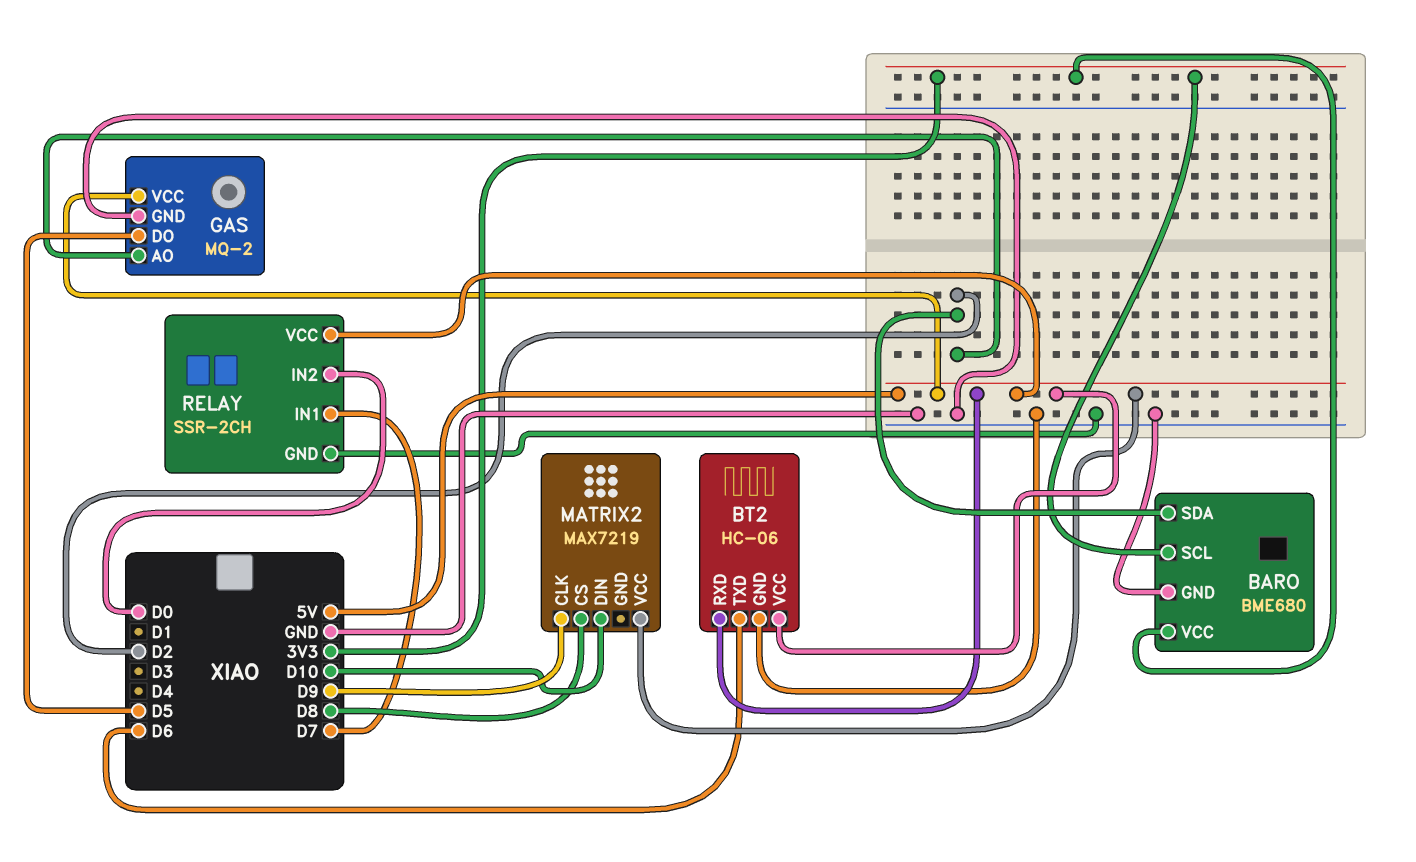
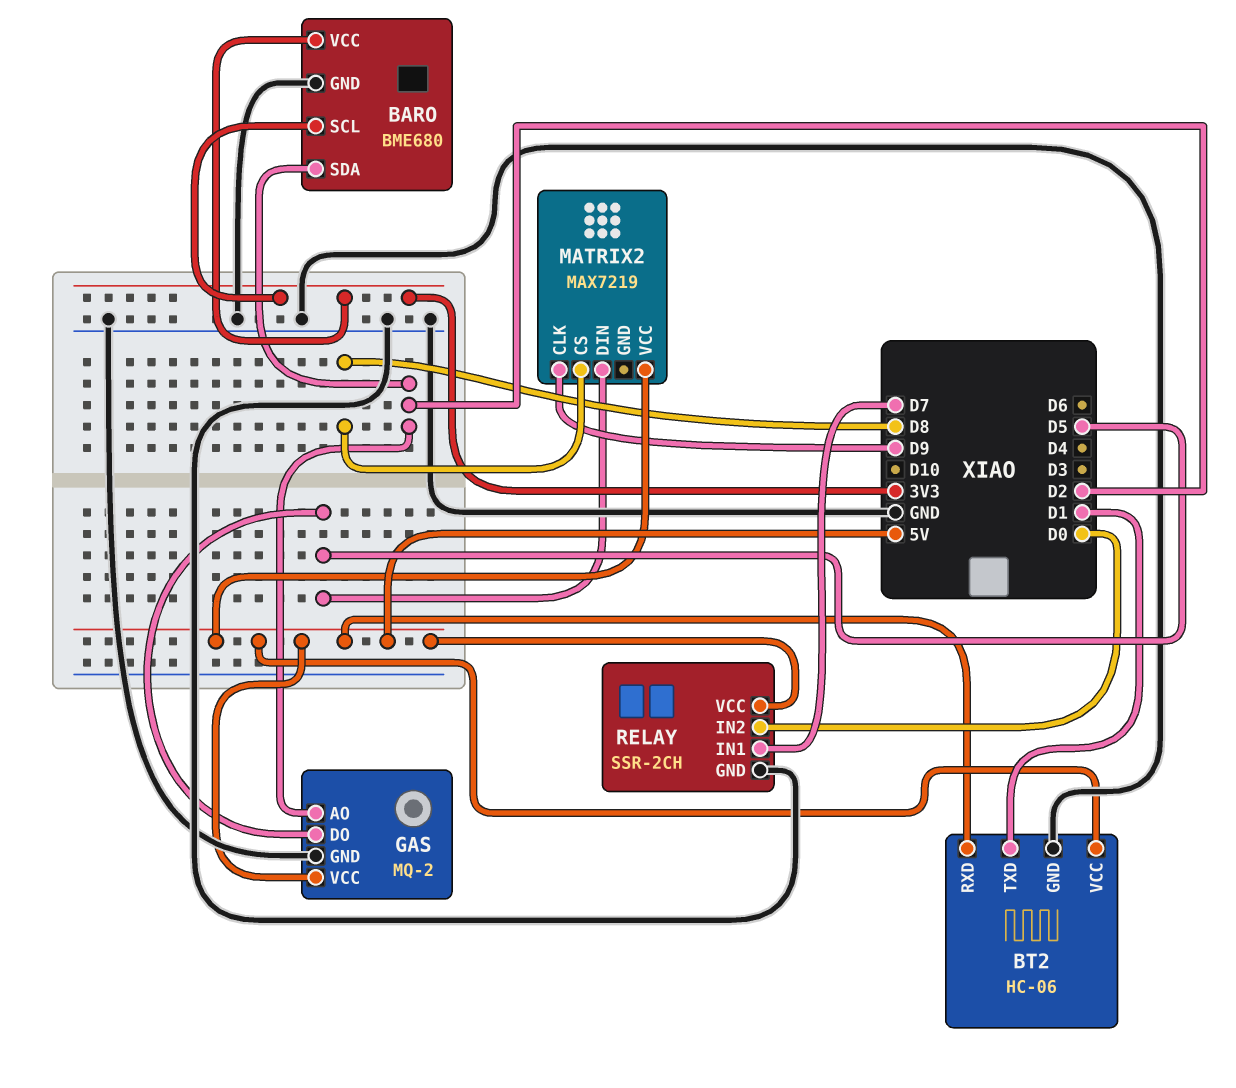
BT2 pin TXD: D6 -> D1
MATRIX2 pin DIN: D10 -> D5

